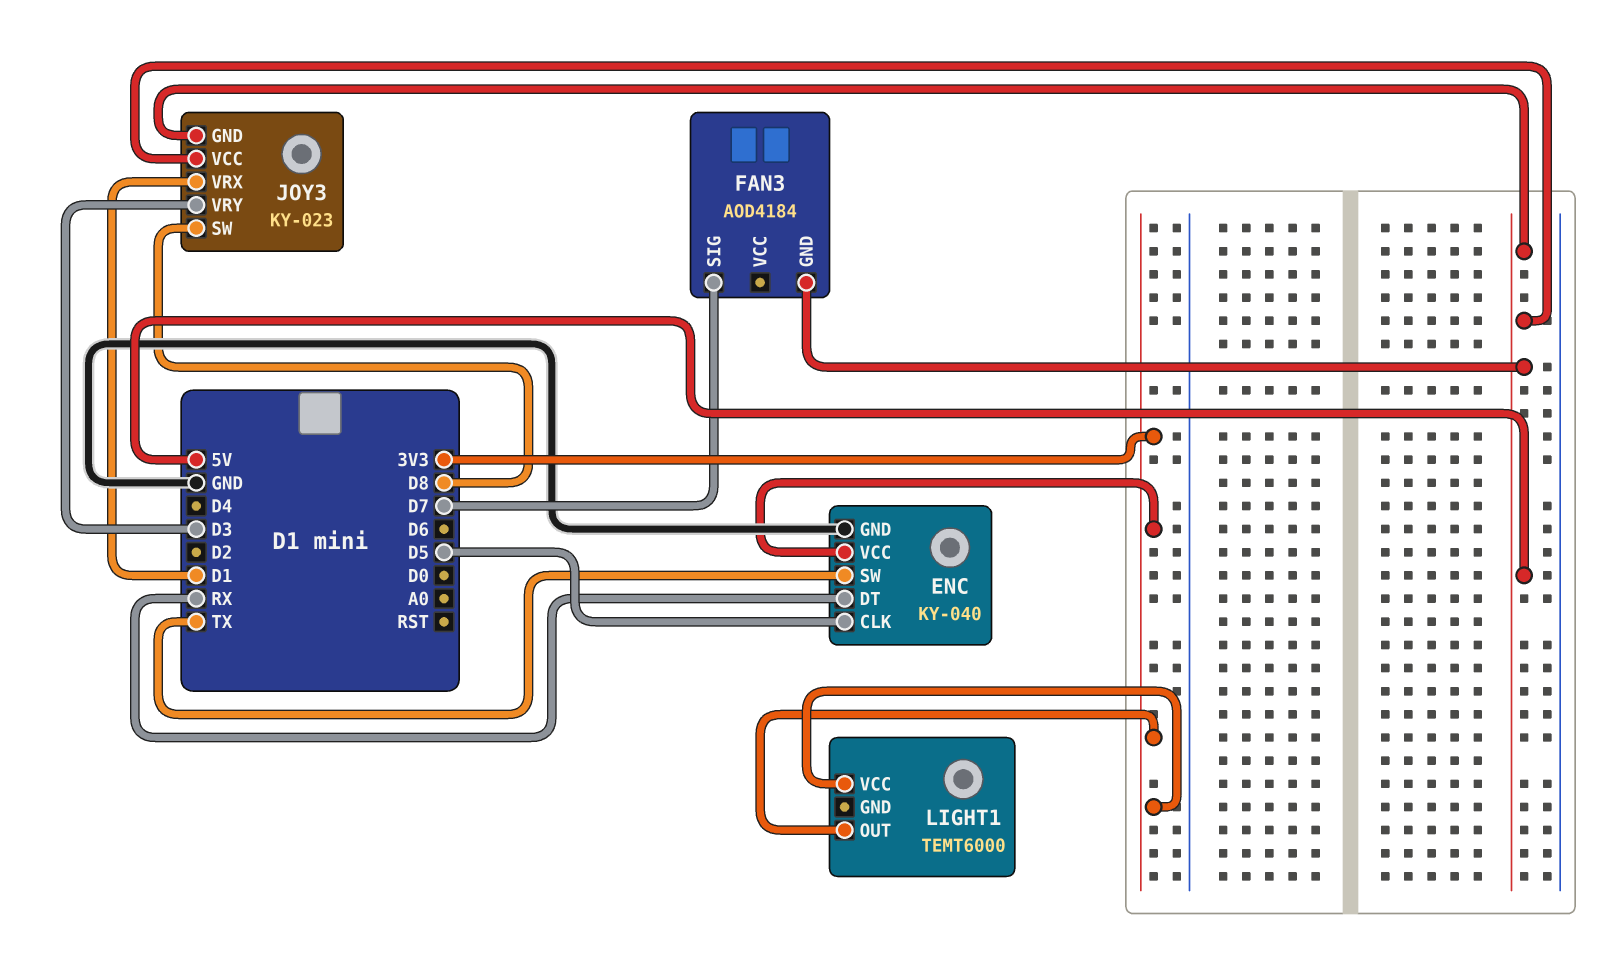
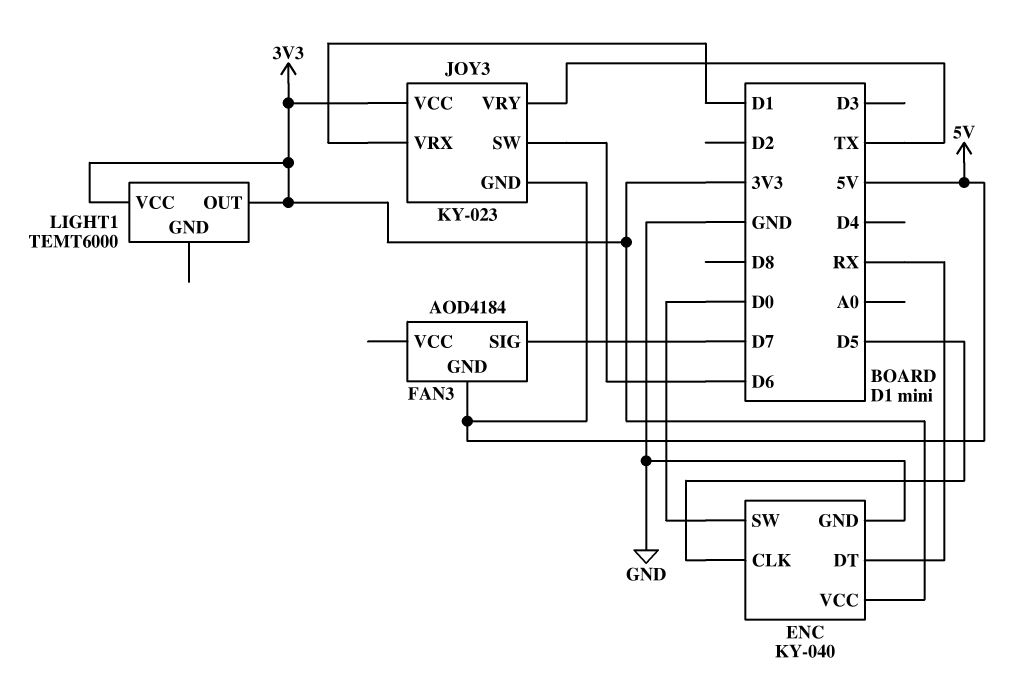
ENC pin SW: TX -> D0
JOY3 pin SW: D8 -> D6
JOY3 pin VCC: 5V -> 3V3
JOY3 pin VRY: D3 -> TX

